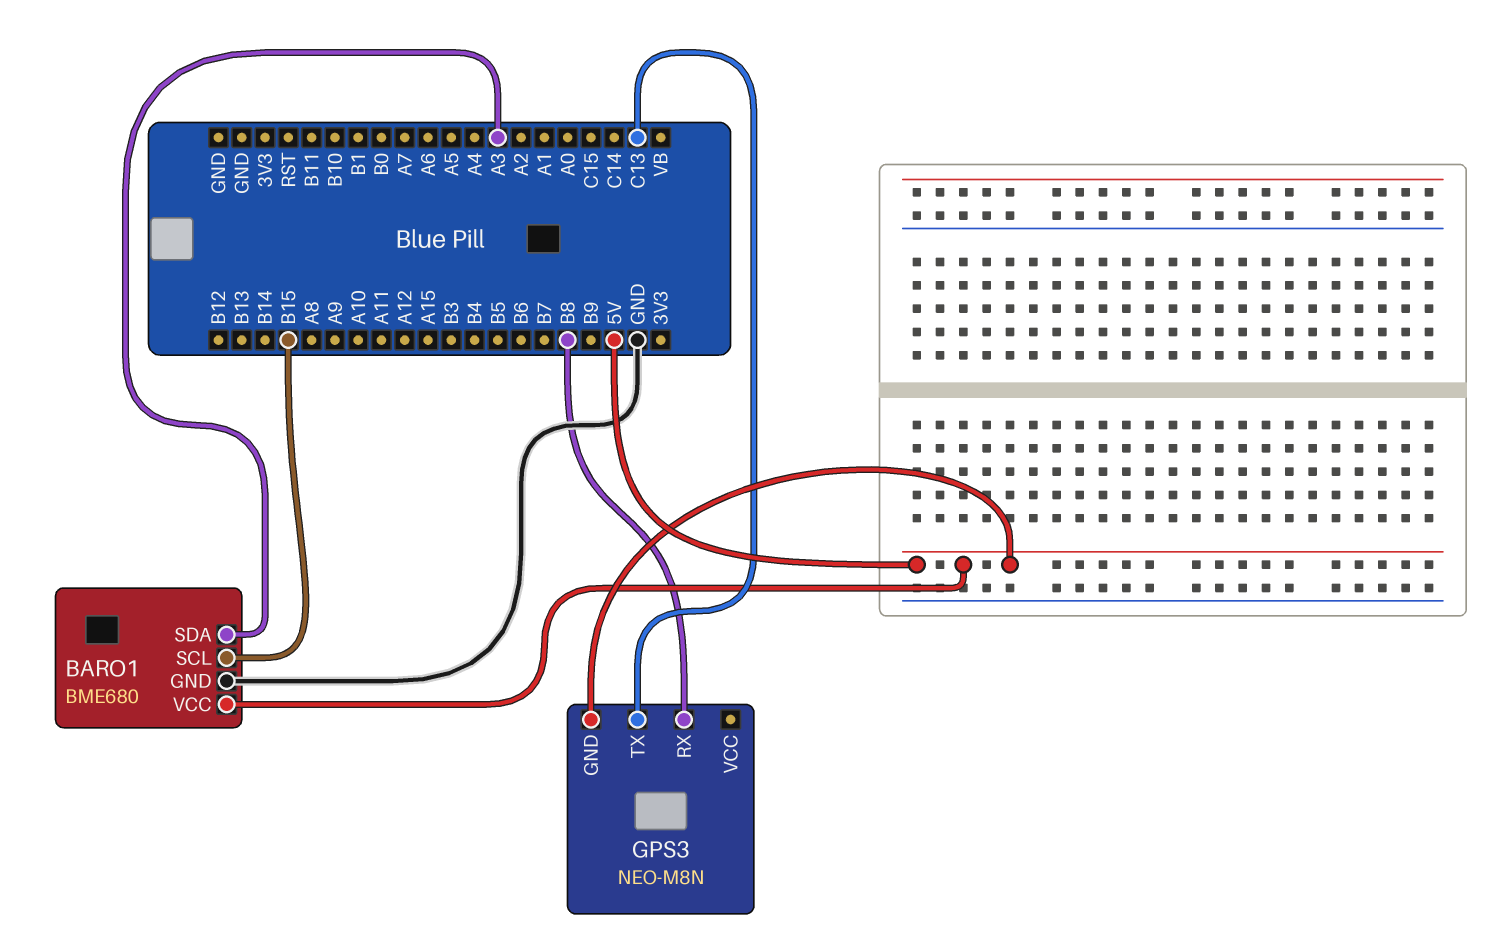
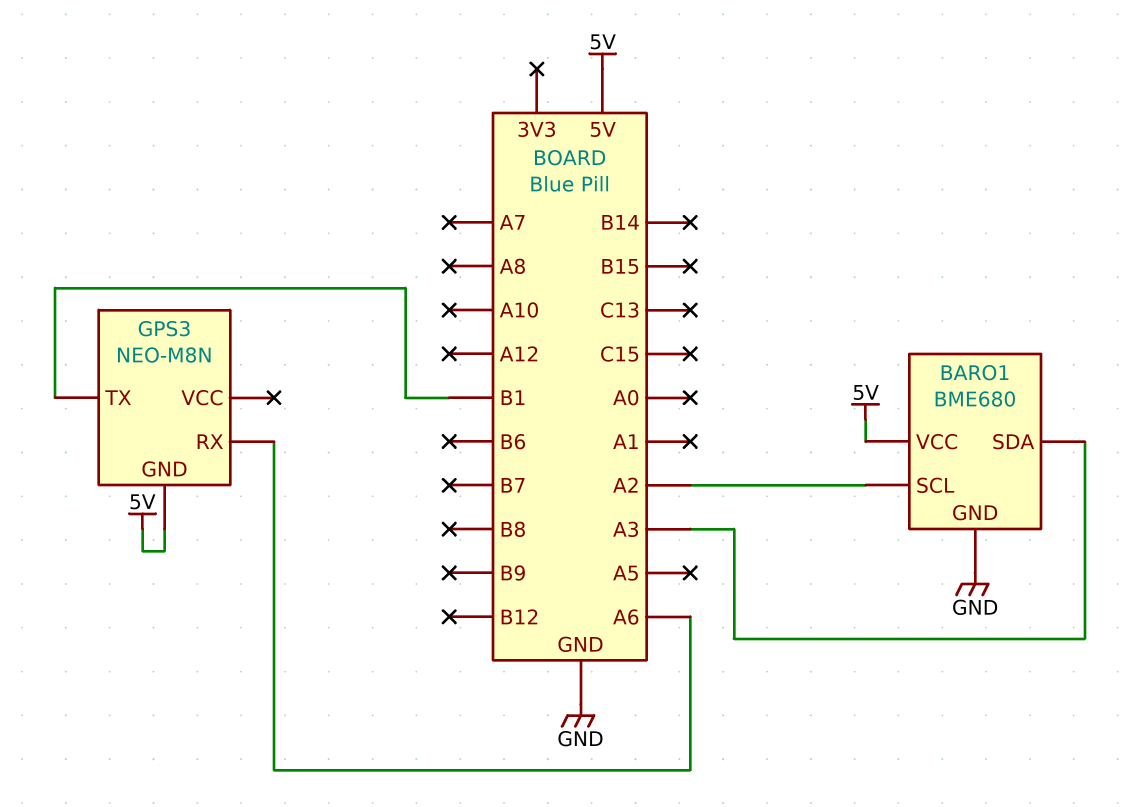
BARO1 pin SCL: B15 -> A2
GPS3 pin RX: B8 -> A6
GPS3 pin TX: C13 -> B1

